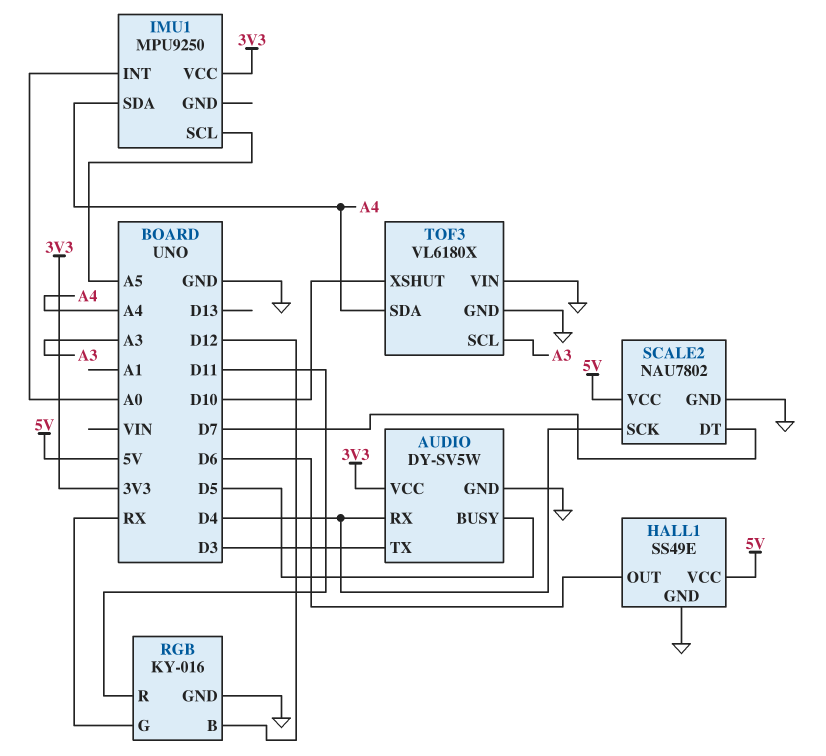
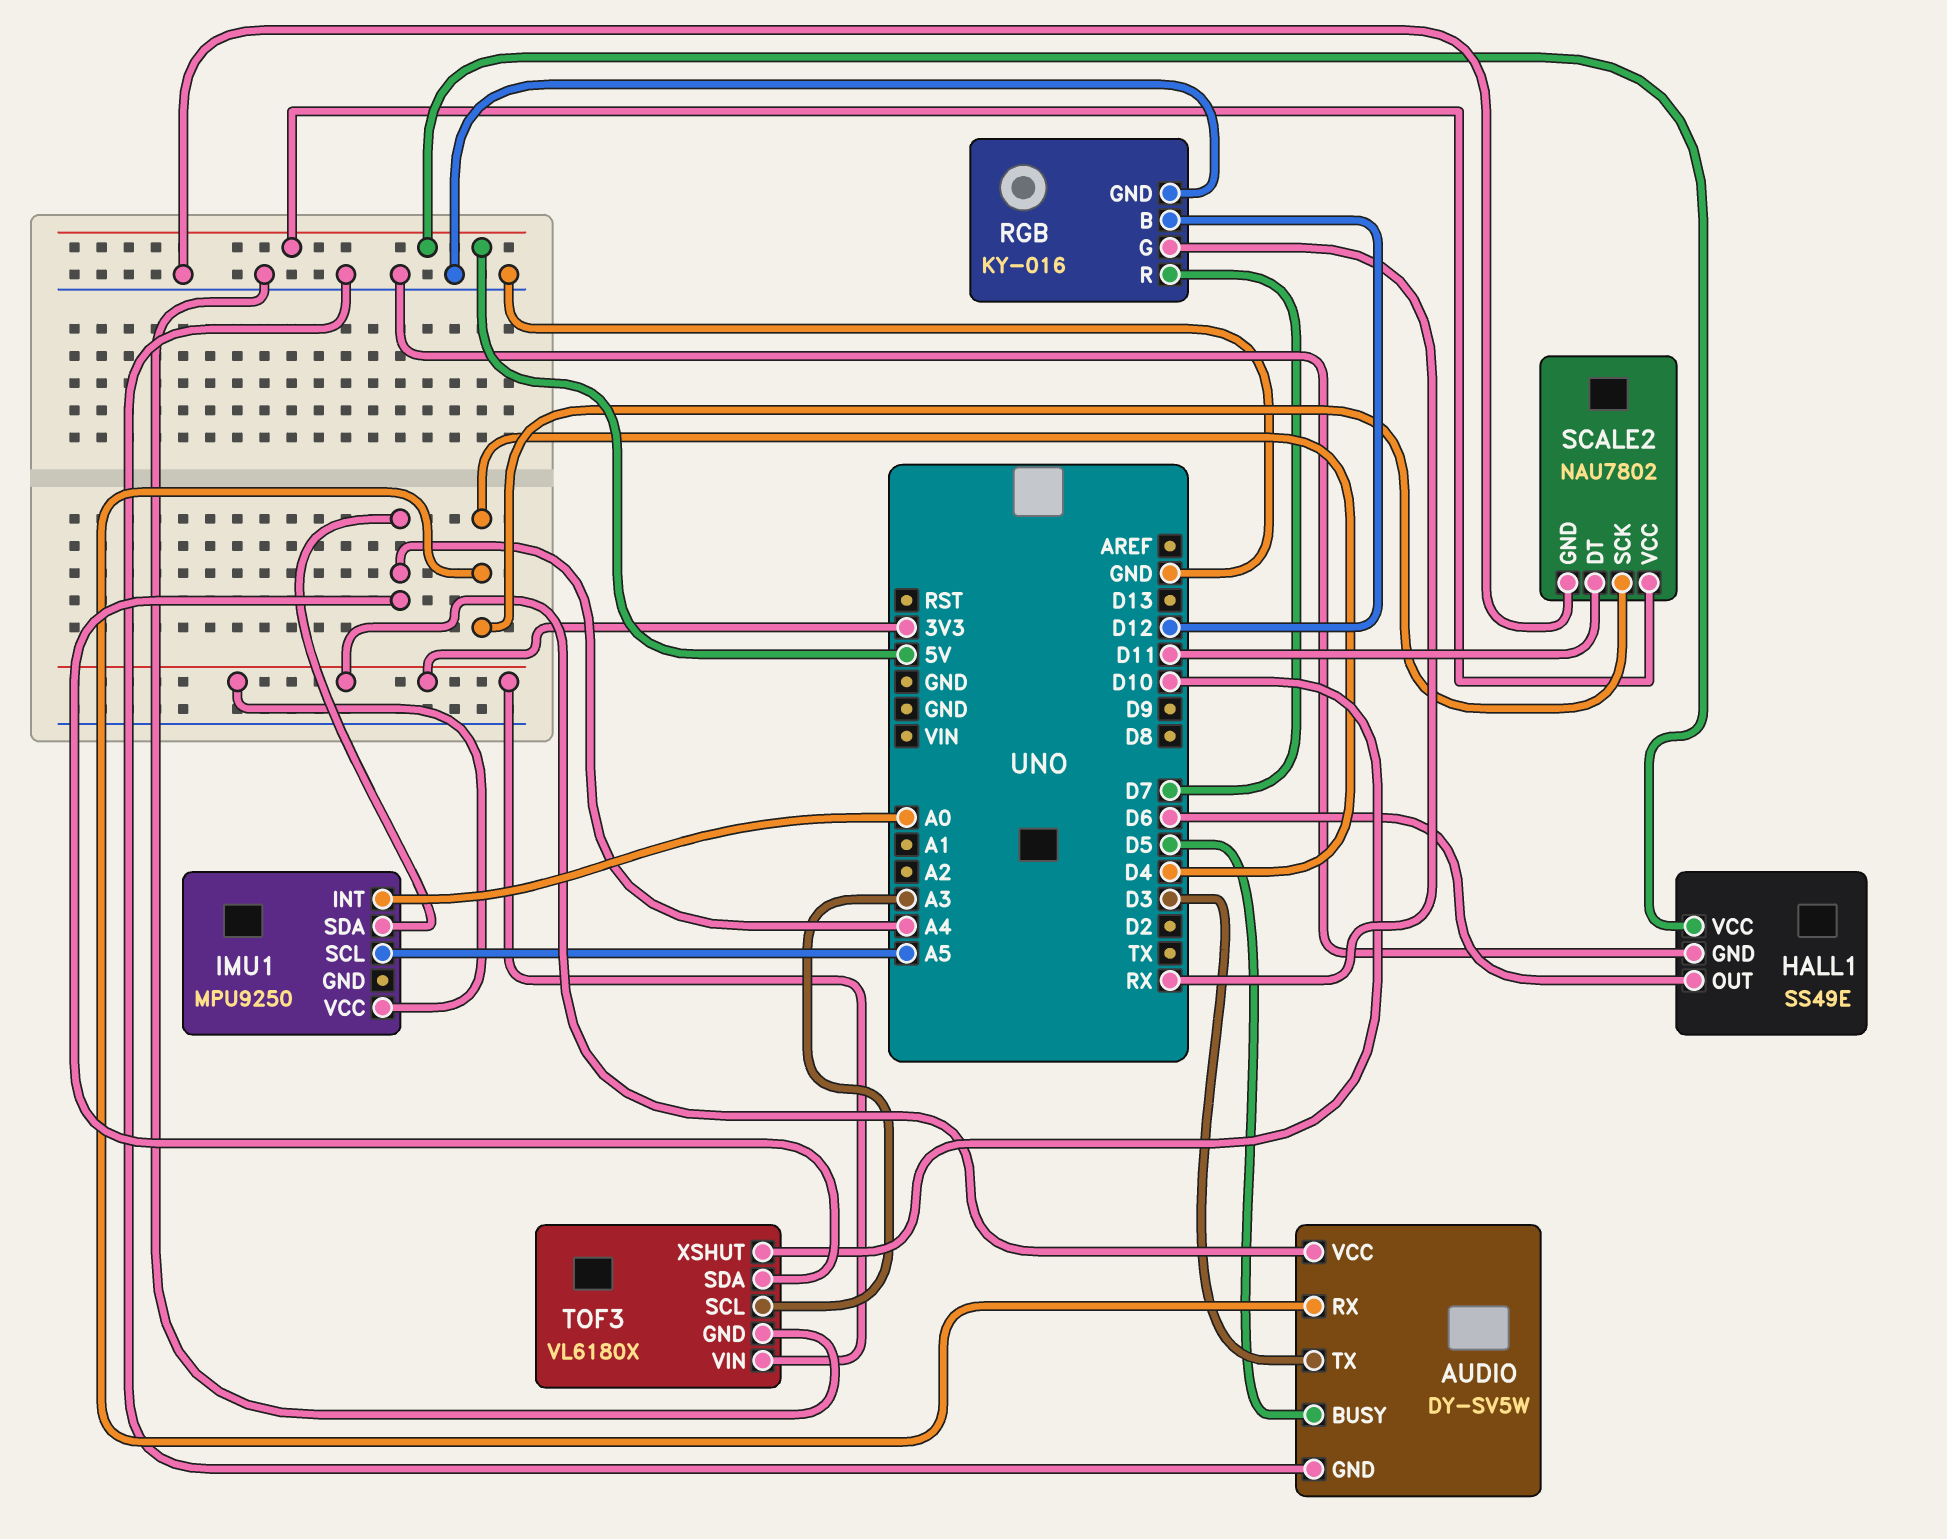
RGB pin R: D11 -> D7
SCALE2 pin DT: D7 -> D11
TOF3 pin VIN: GND -> 3V3

